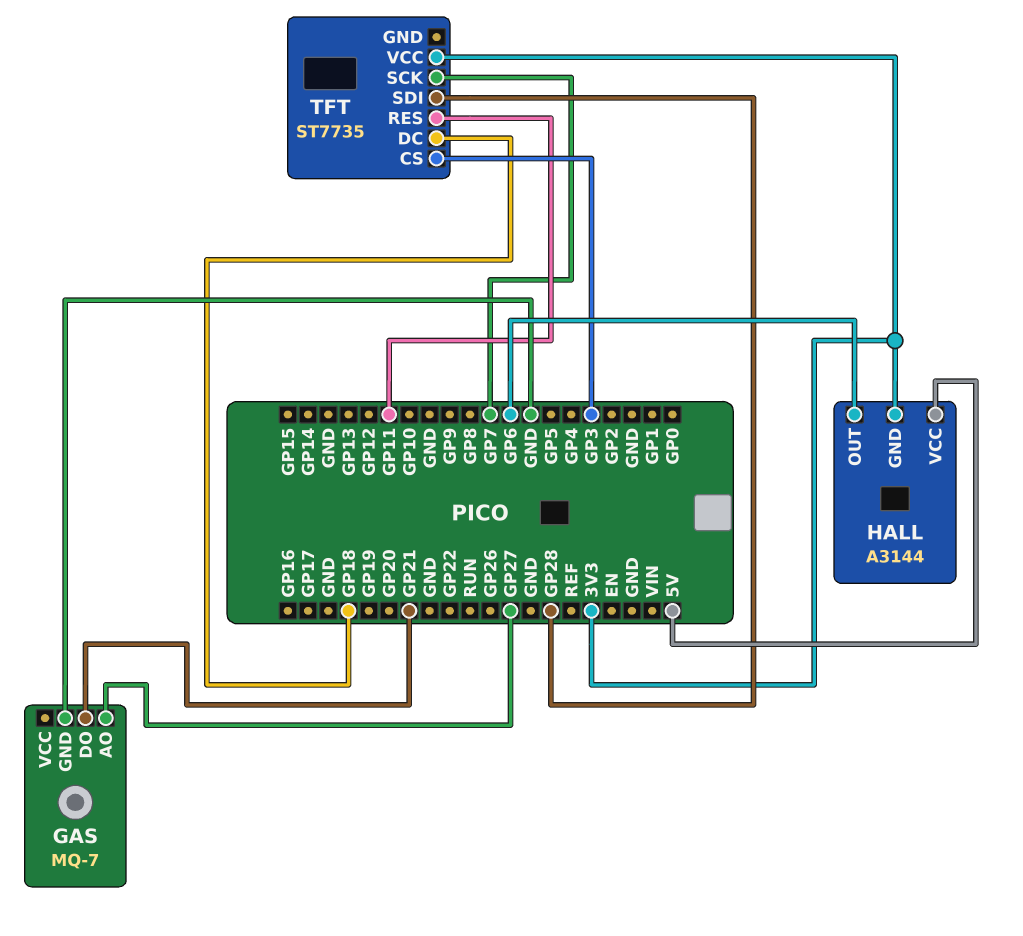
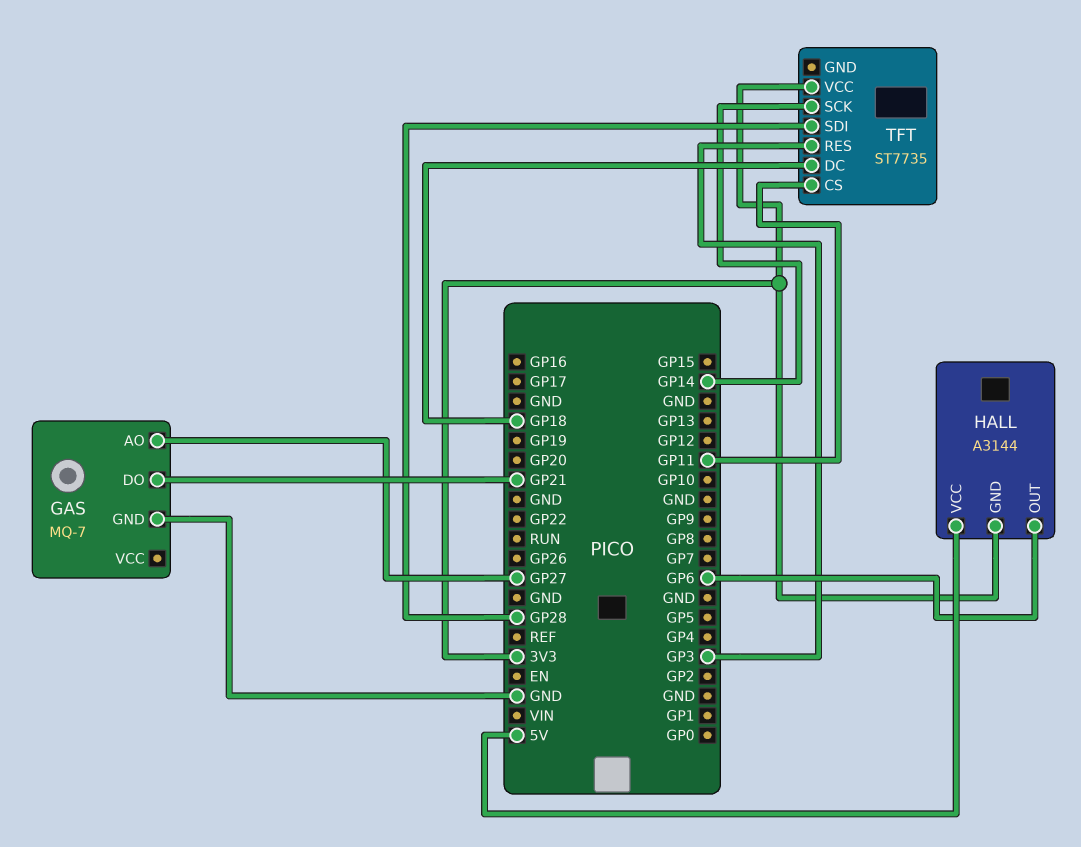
TFT pin CS: GP3 -> GP11
TFT pin RES: GP11 -> GP3
TFT pin SCK: GP7 -> GP14

